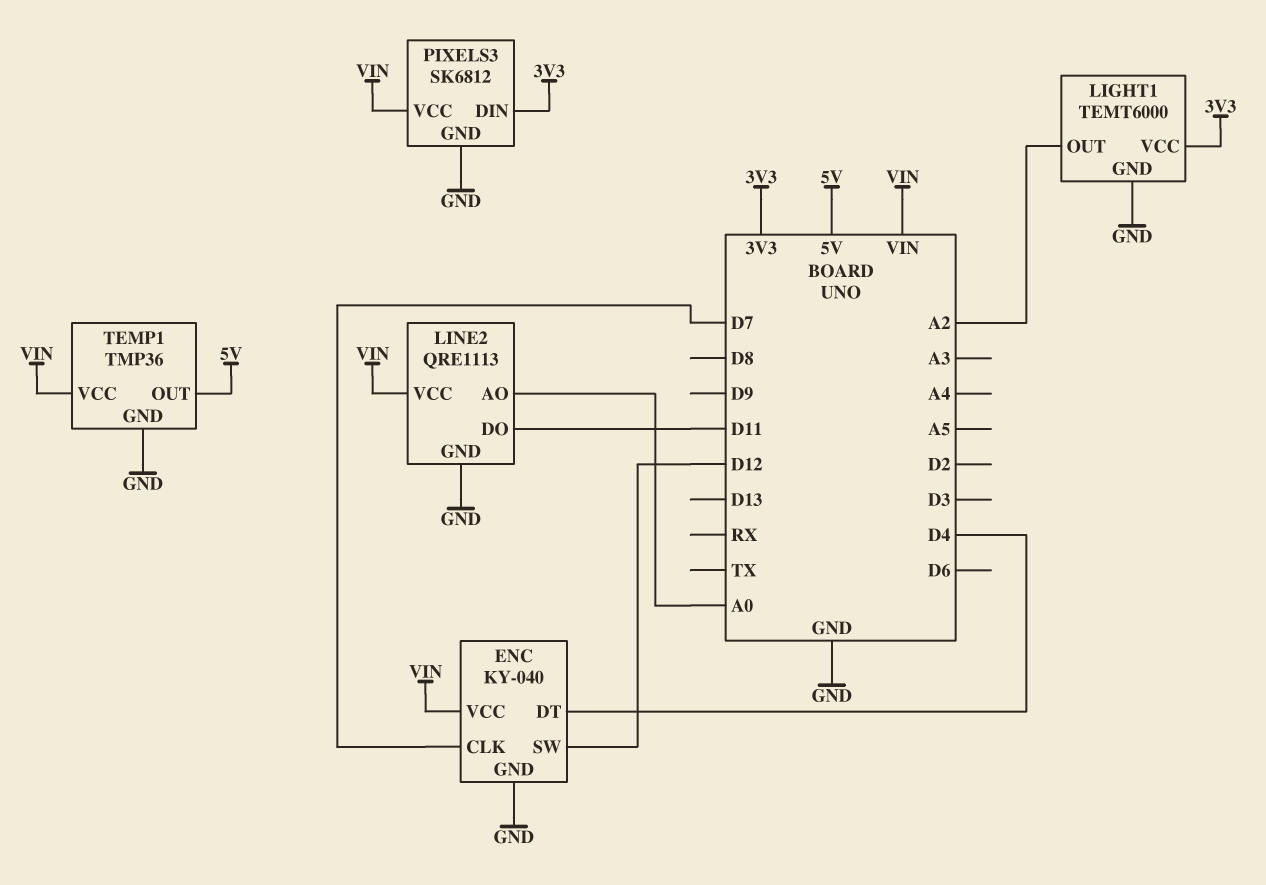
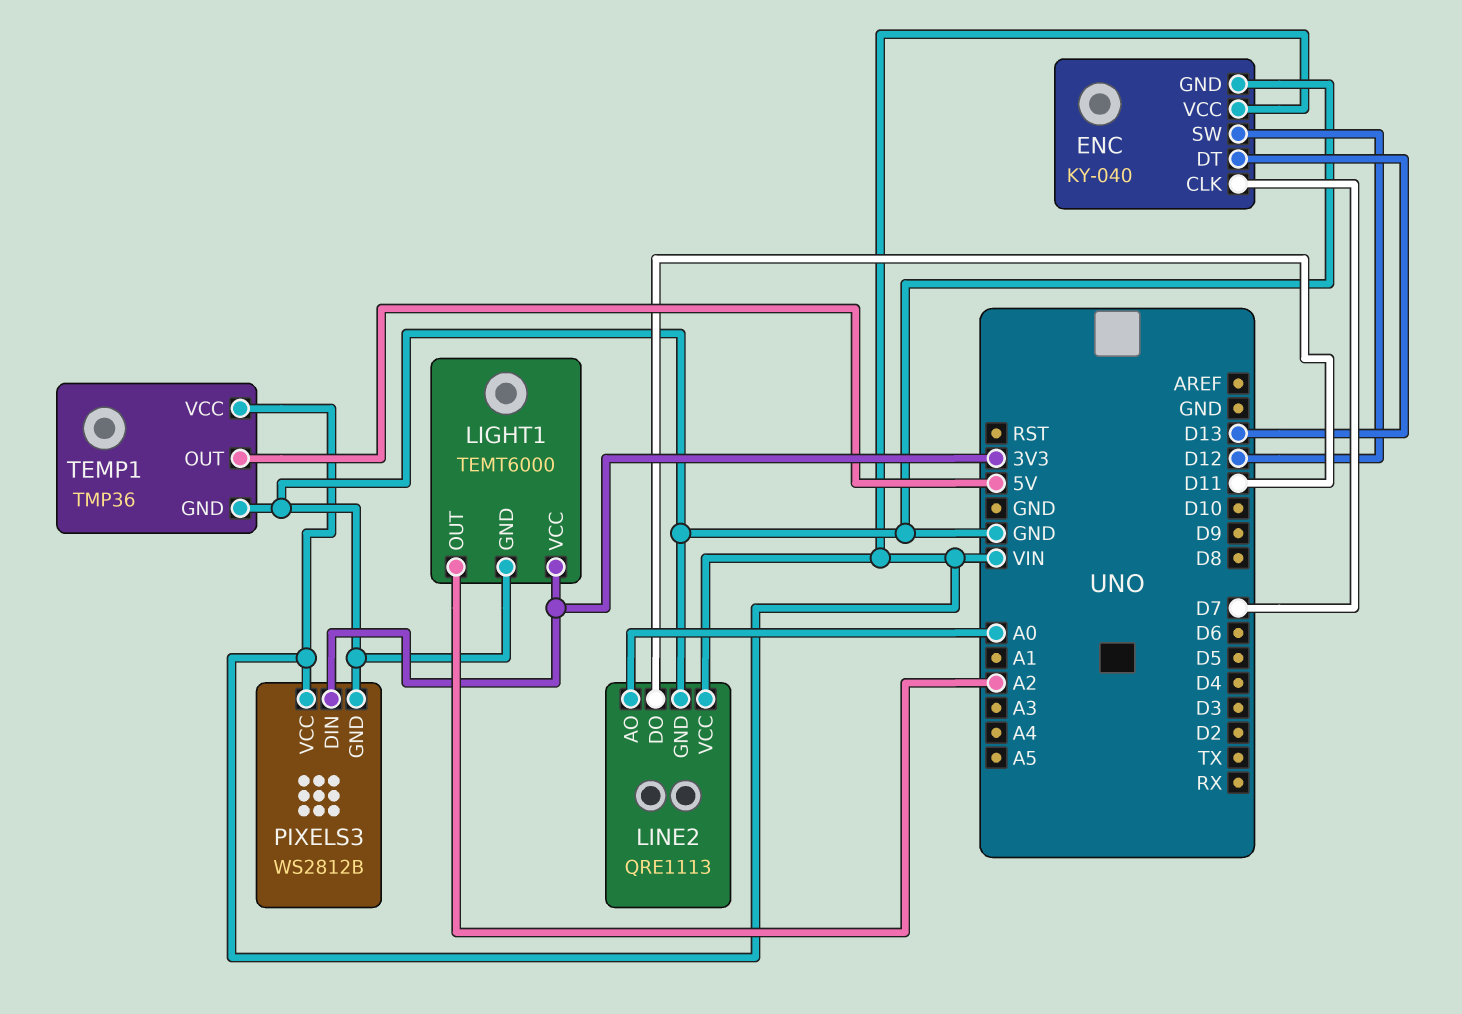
ENC pin DT: D4 -> D13
PIXELS3: SK6812 -> WS2812B

